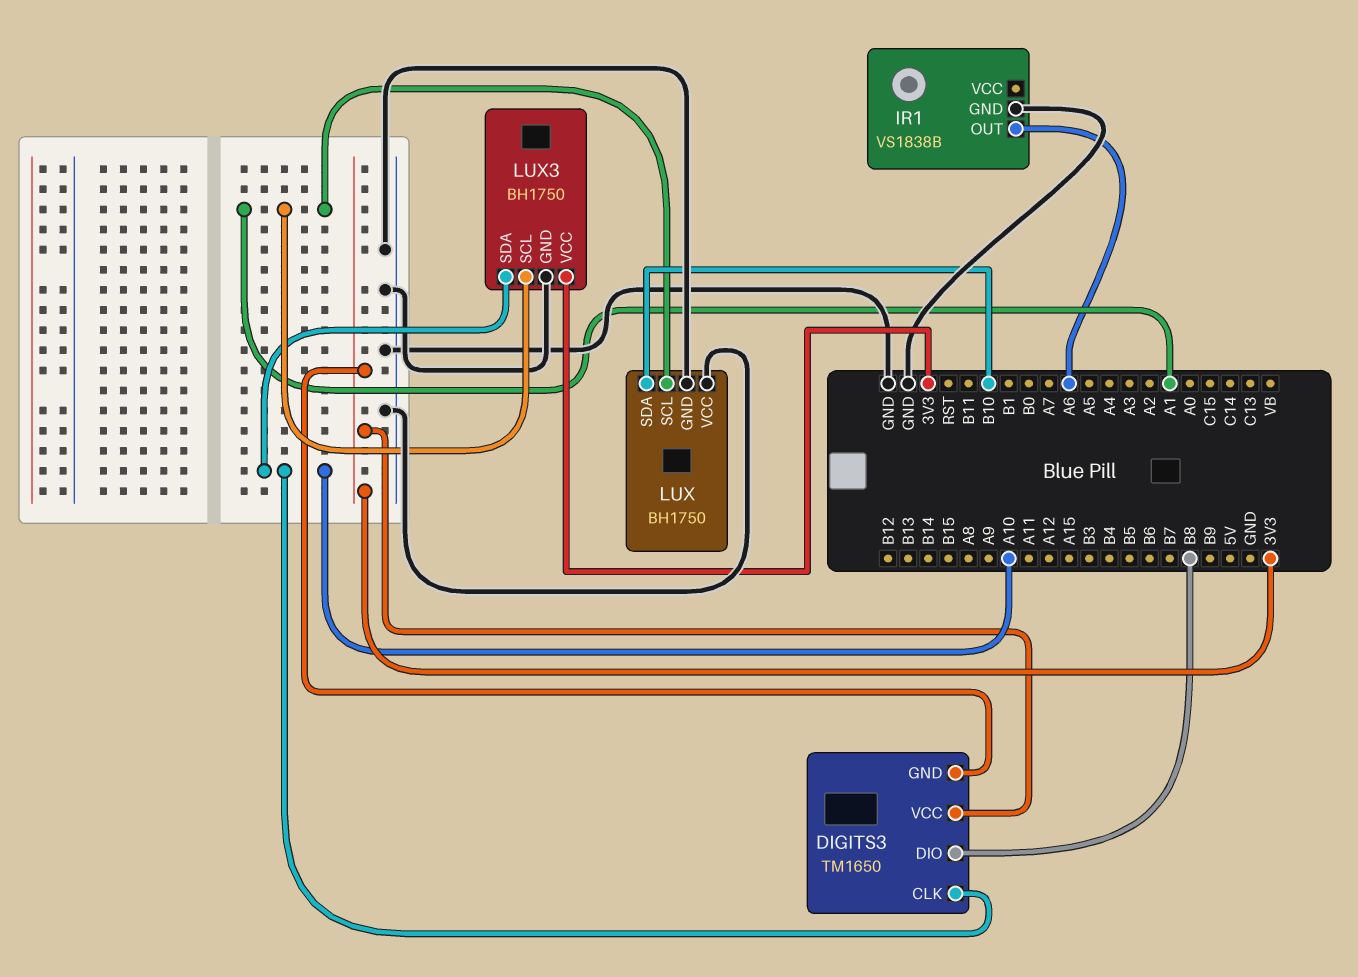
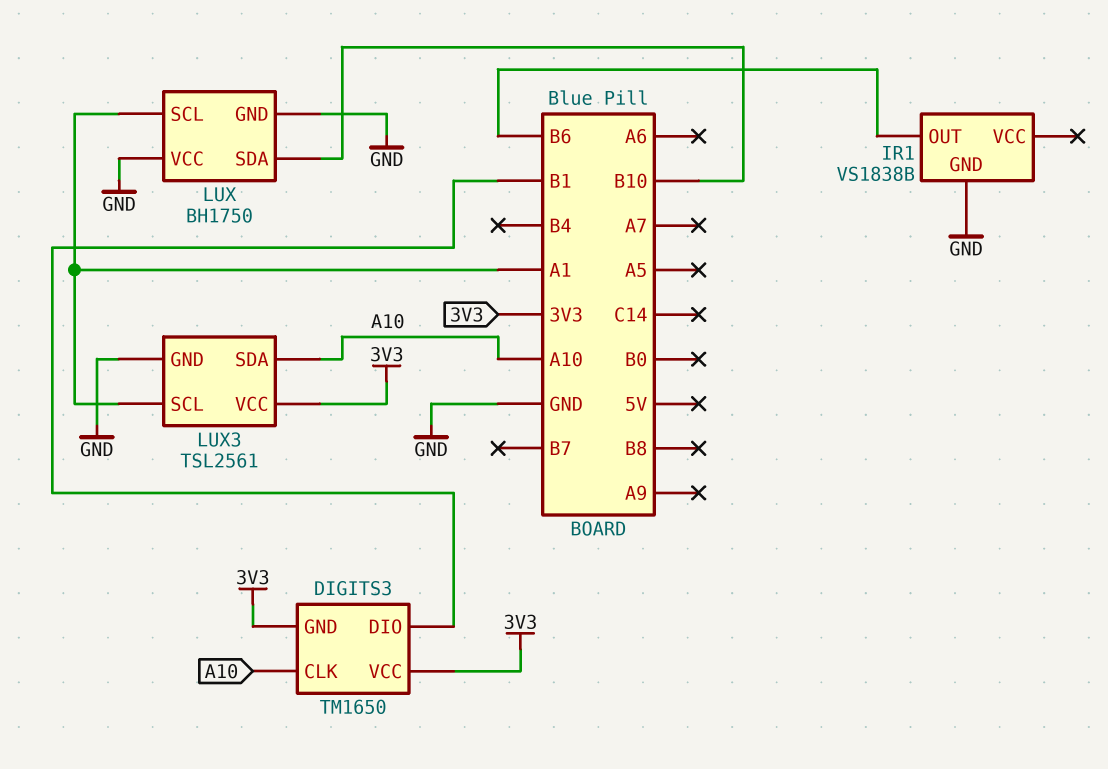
DIGITS3 pin DIO: B8 -> B1
IR1 pin OUT: A6 -> B6
LUX3: BH1750 -> TSL2561

